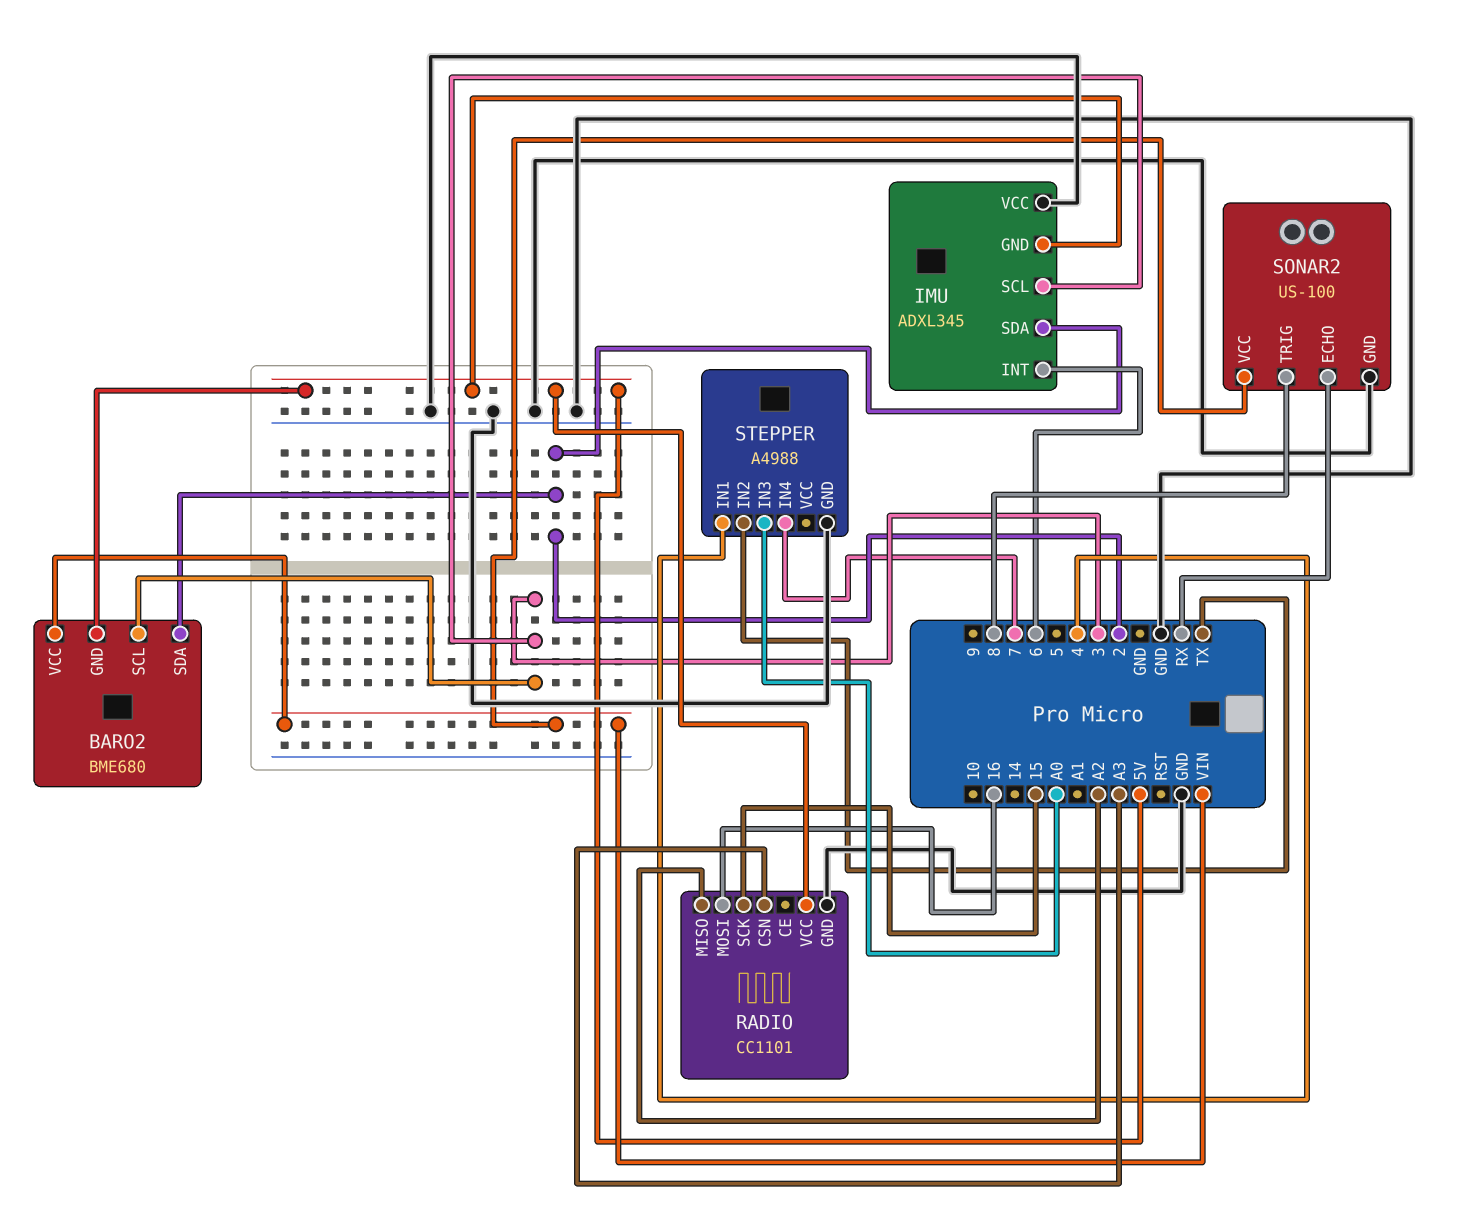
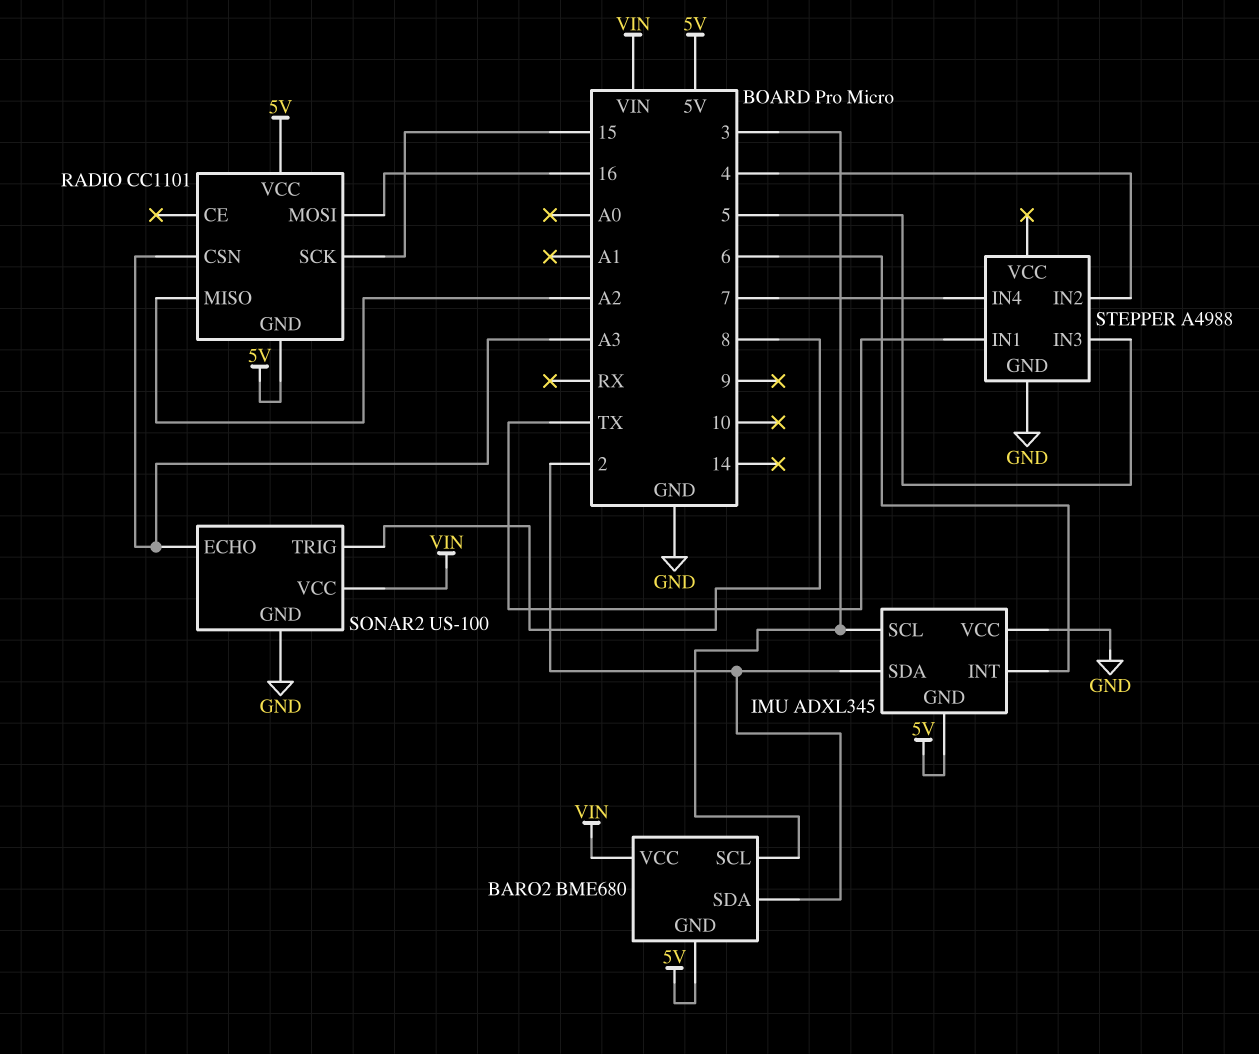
RADIO pin GND: GND -> 5V
SONAR2 pin ECHO: RX -> A3
STEPPER pin IN1: 4 -> TX
STEPPER pin IN2: TX -> 4
STEPPER pin IN3: A0 -> 5

